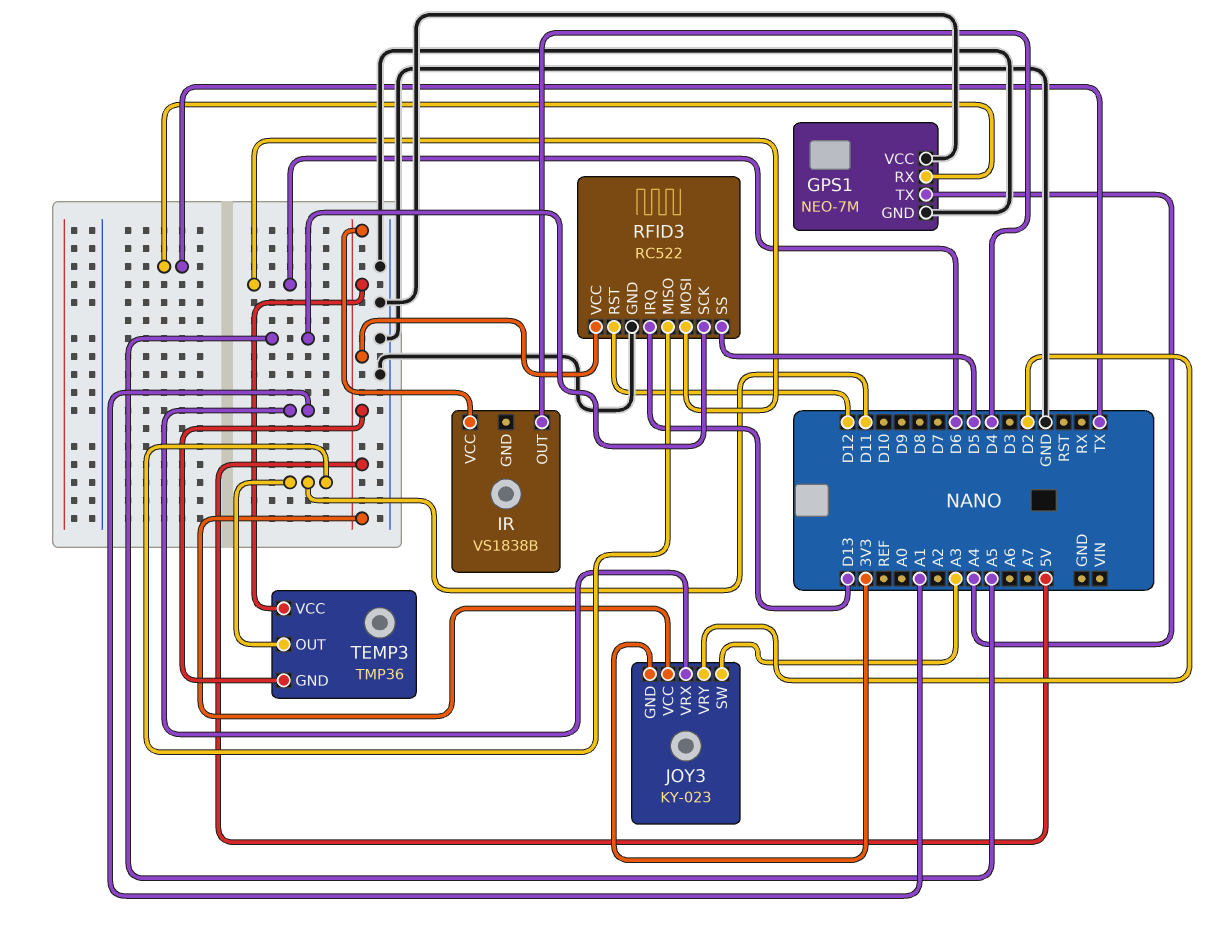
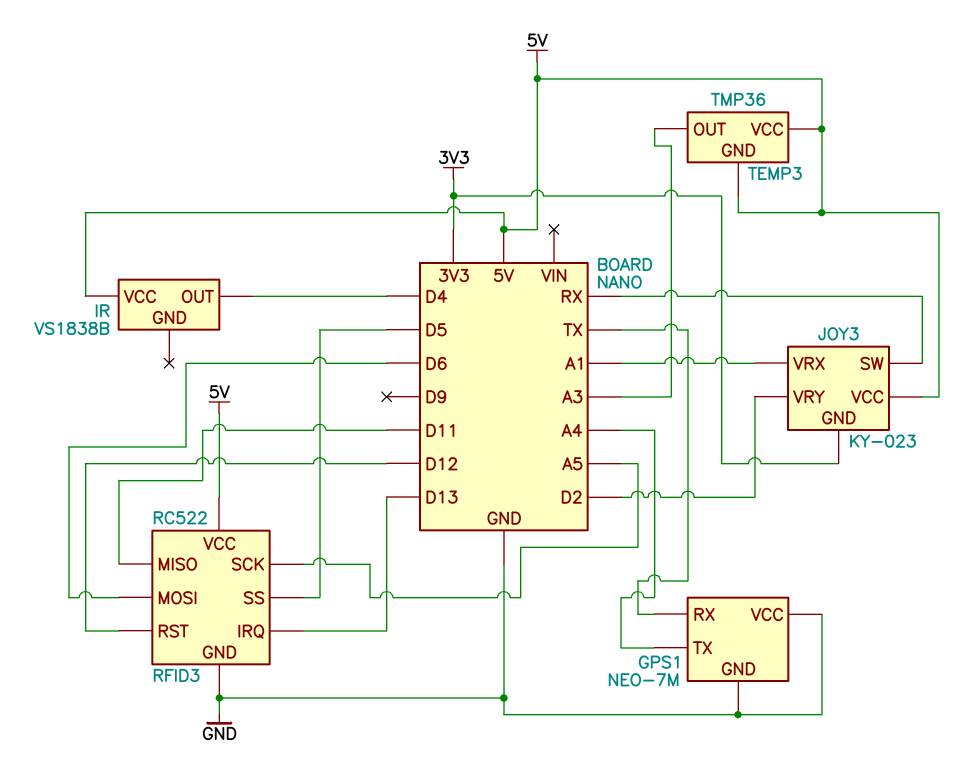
JOY3 pin SW: A3 -> RX
TEMP3 pin OUT: D11 -> A3

